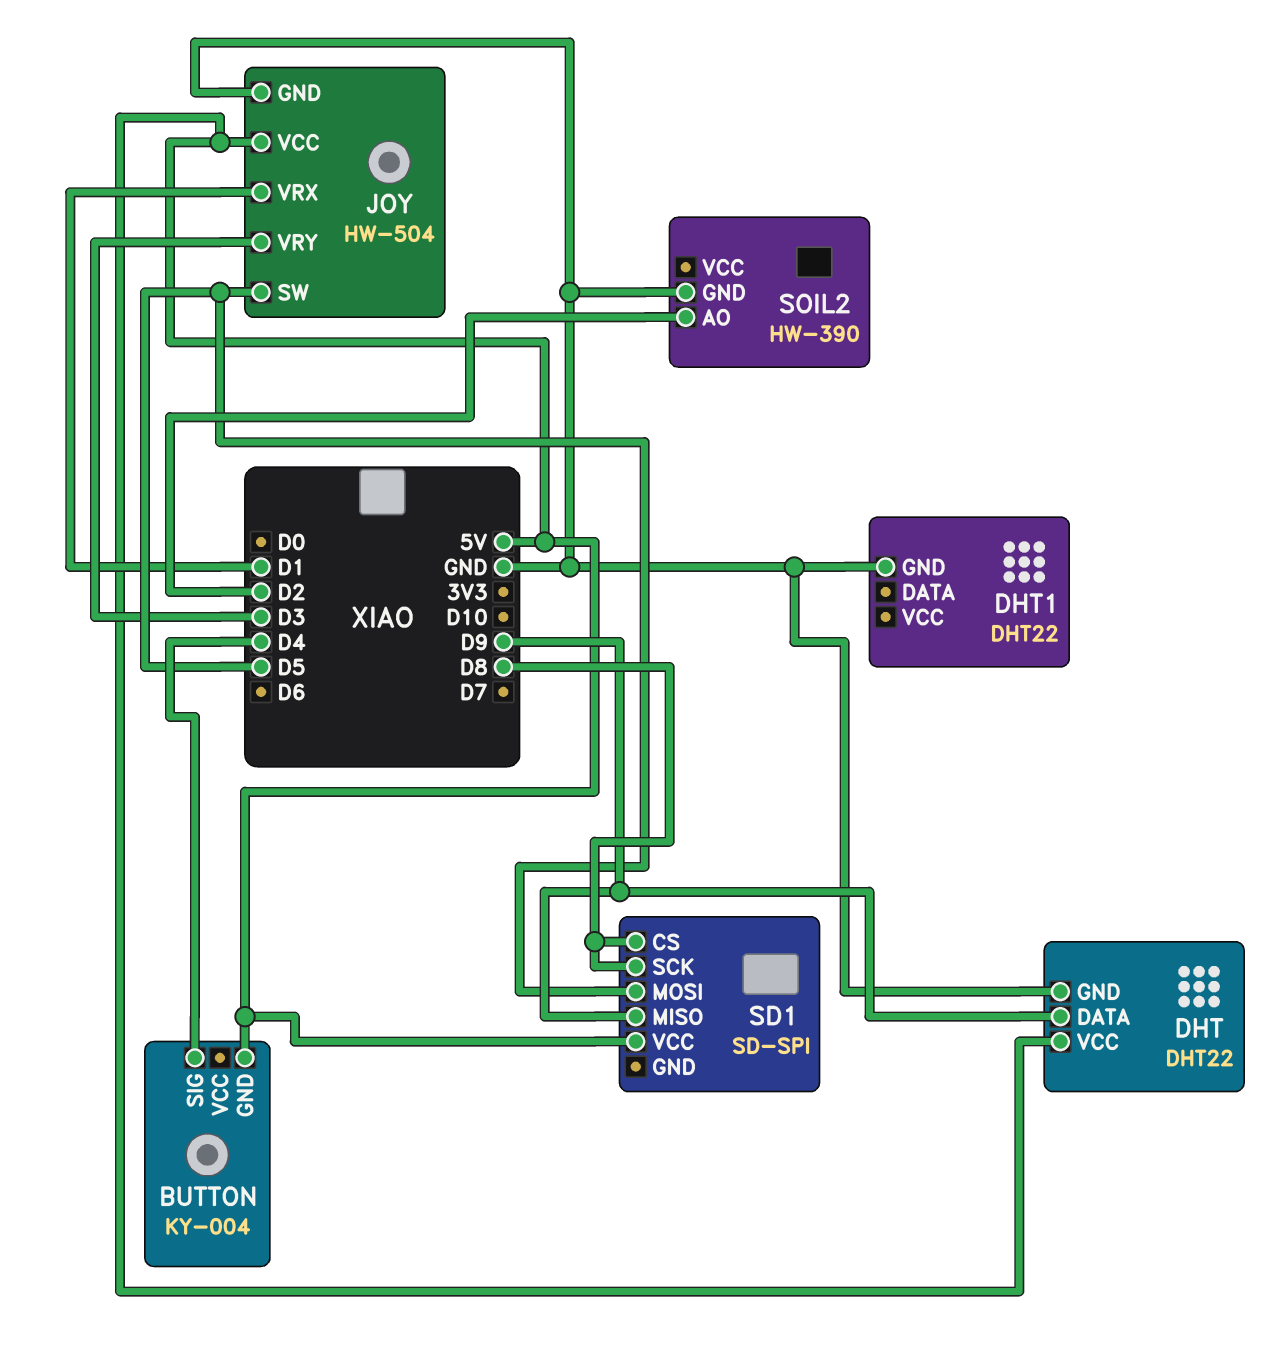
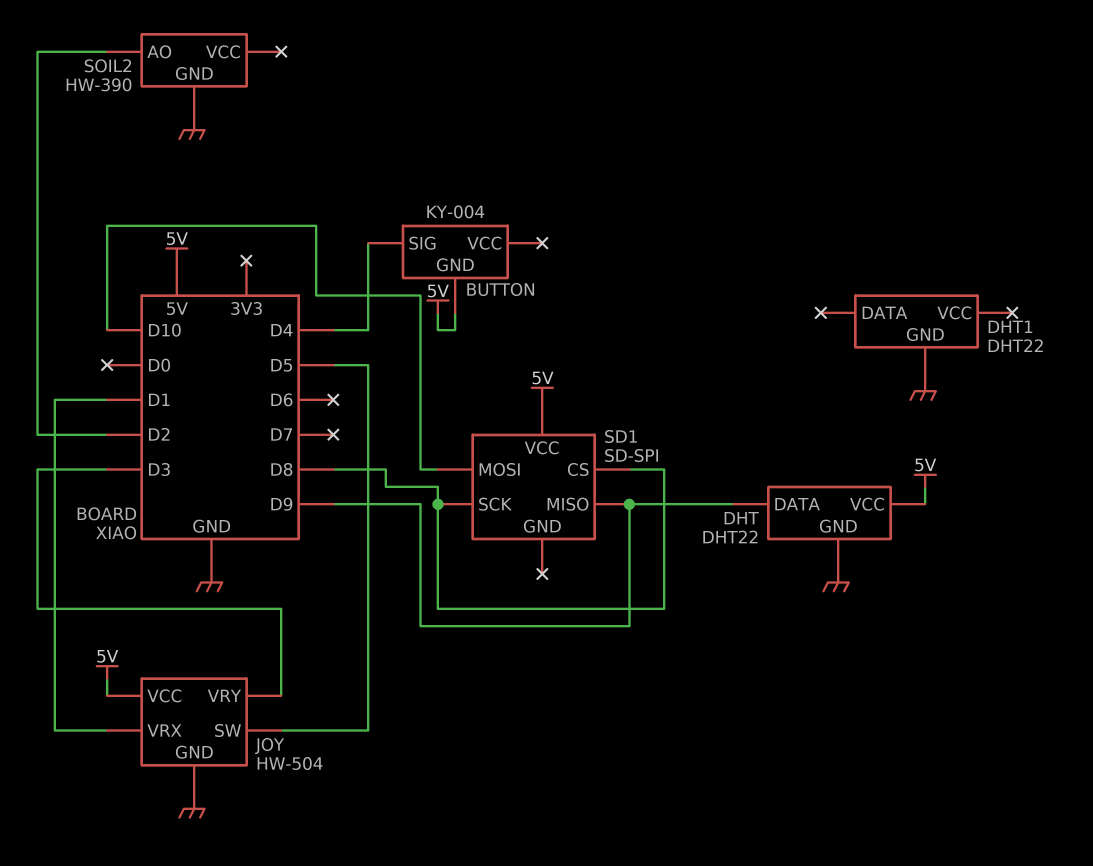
SD1 pin MOSI: D5 -> D10

